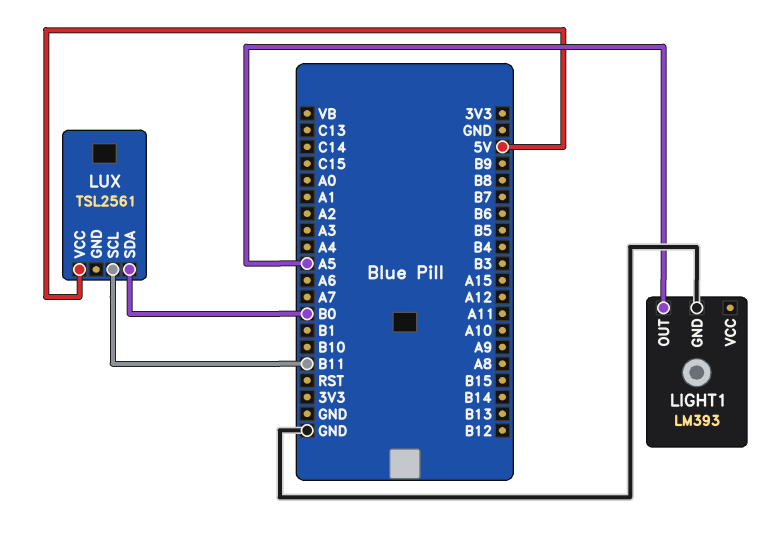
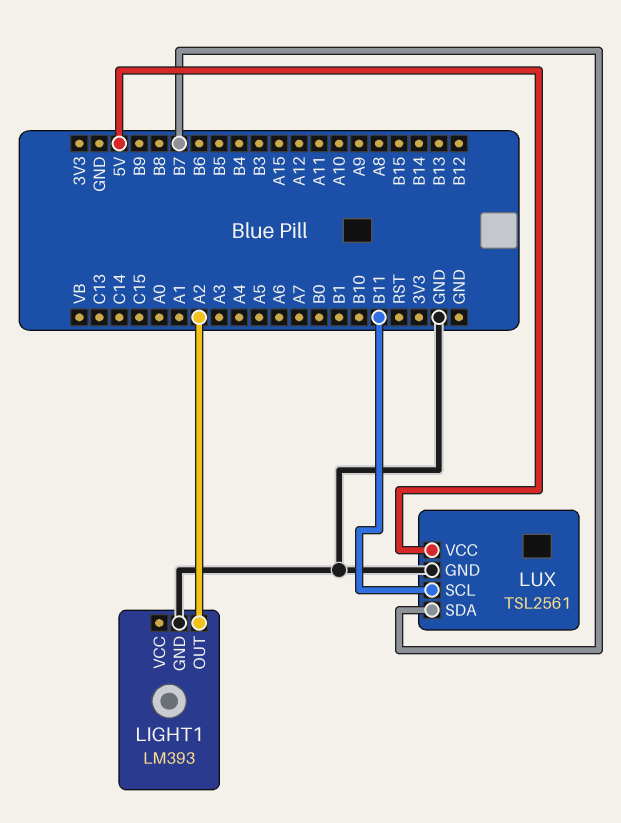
LIGHT1 pin OUT: A5 -> A2
LUX pin GND: none -> GND
LUX pin SDA: B0 -> B7

